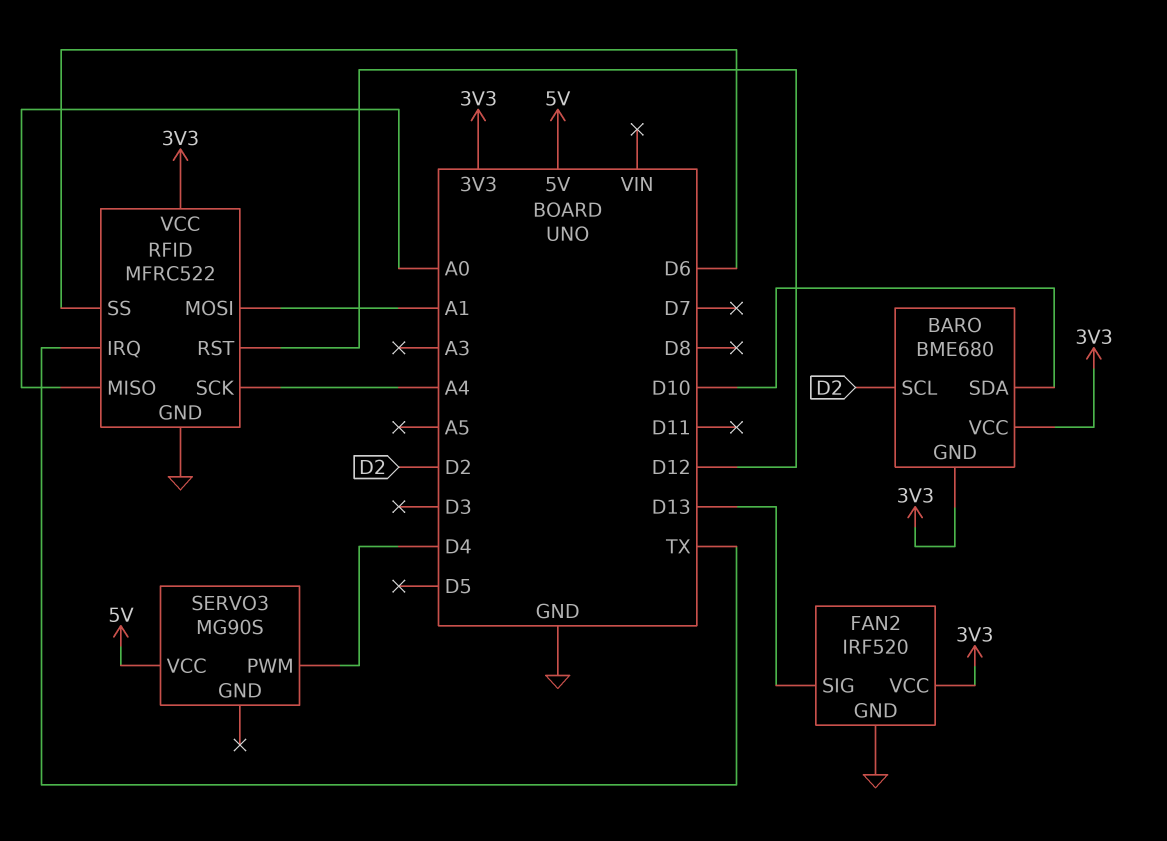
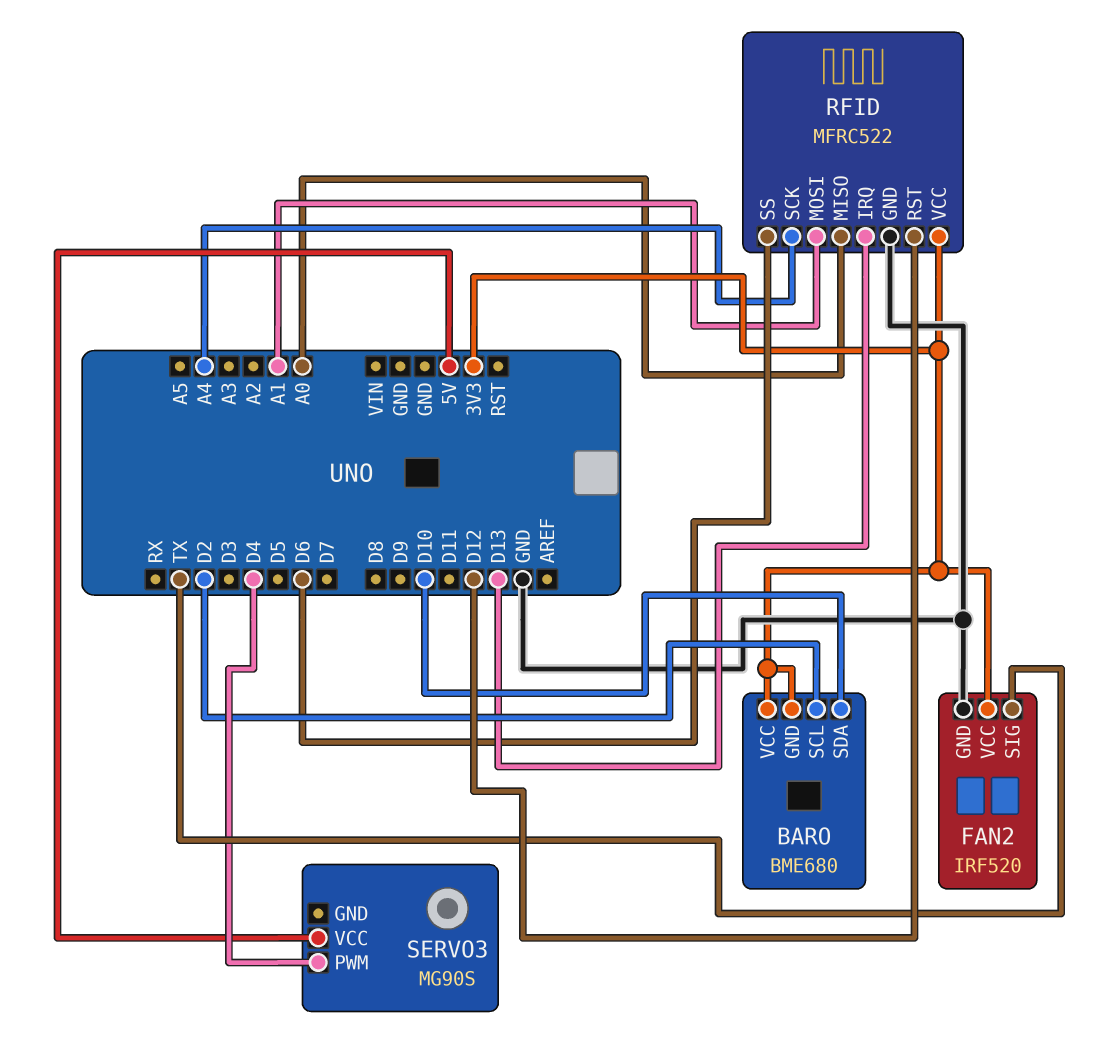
FAN2 pin SIG: D13 -> TX
RFID pin IRQ: TX -> D13

